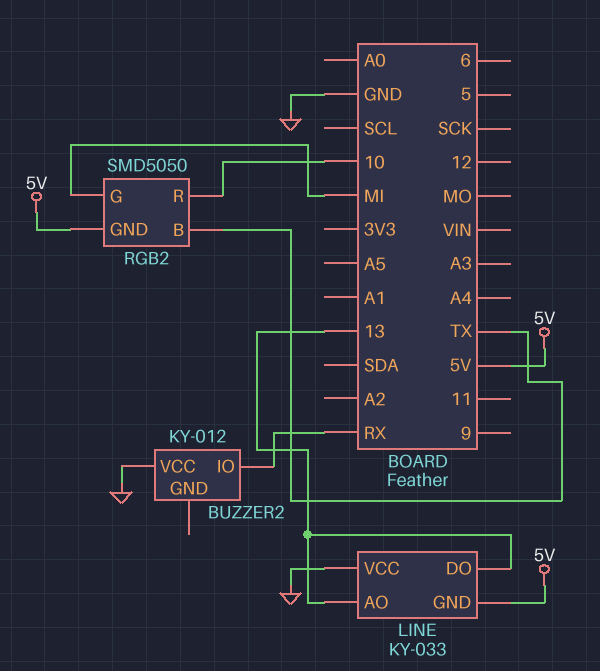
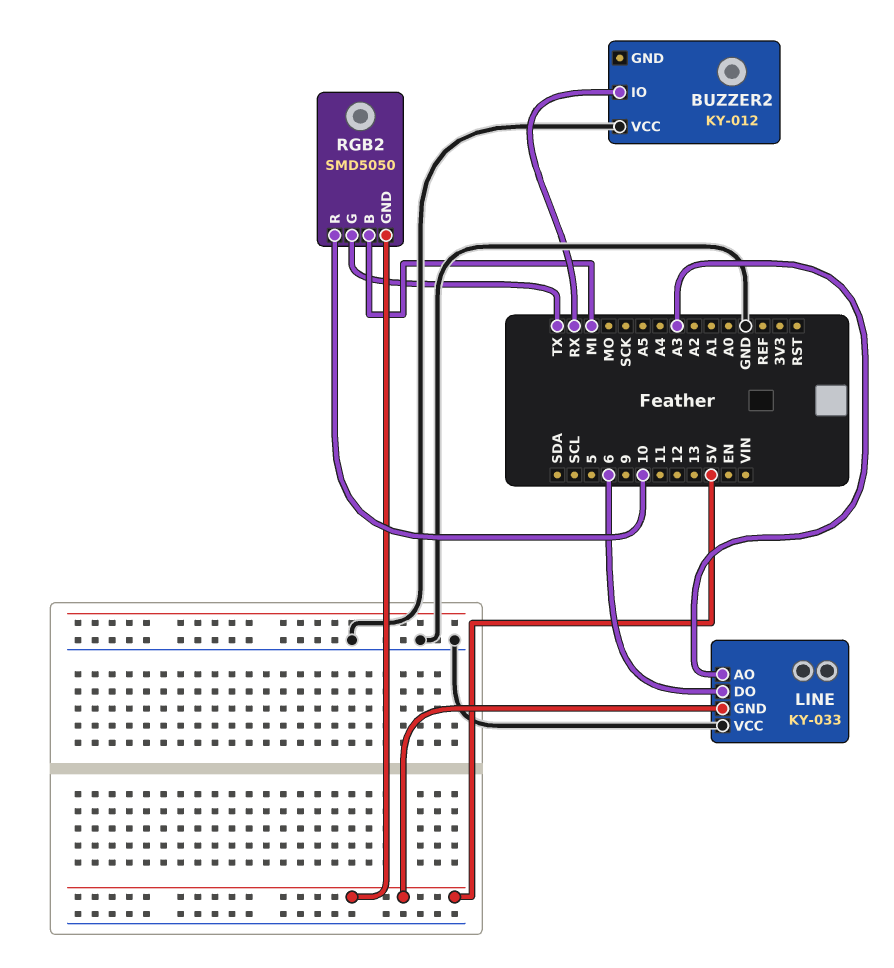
LINE pin AO: 13 -> A3
LINE pin DO: 13 -> 6
RGB2 pin B: TX -> MI
RGB2 pin G: MI -> TX

